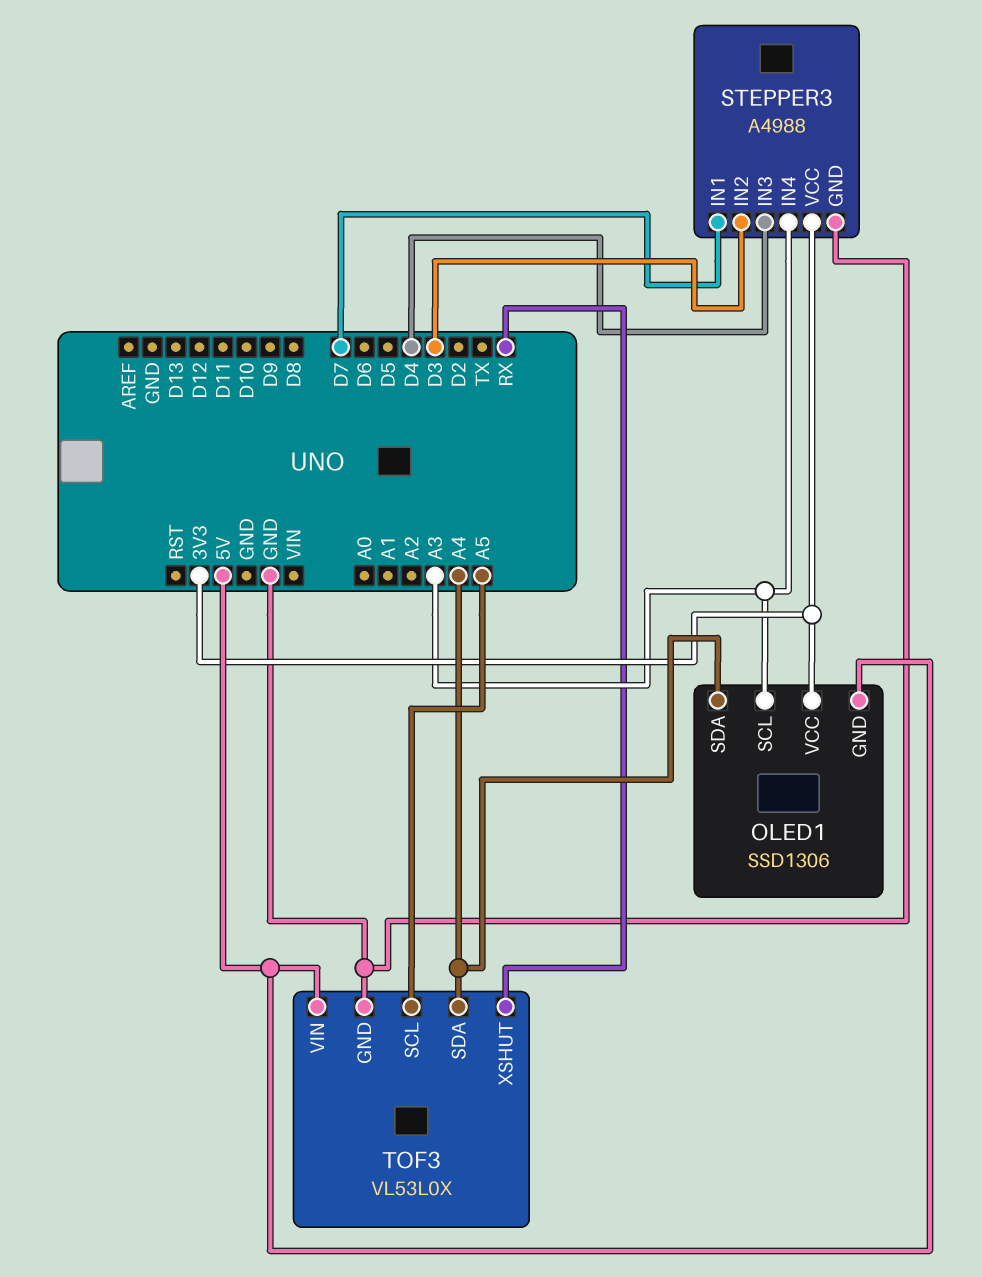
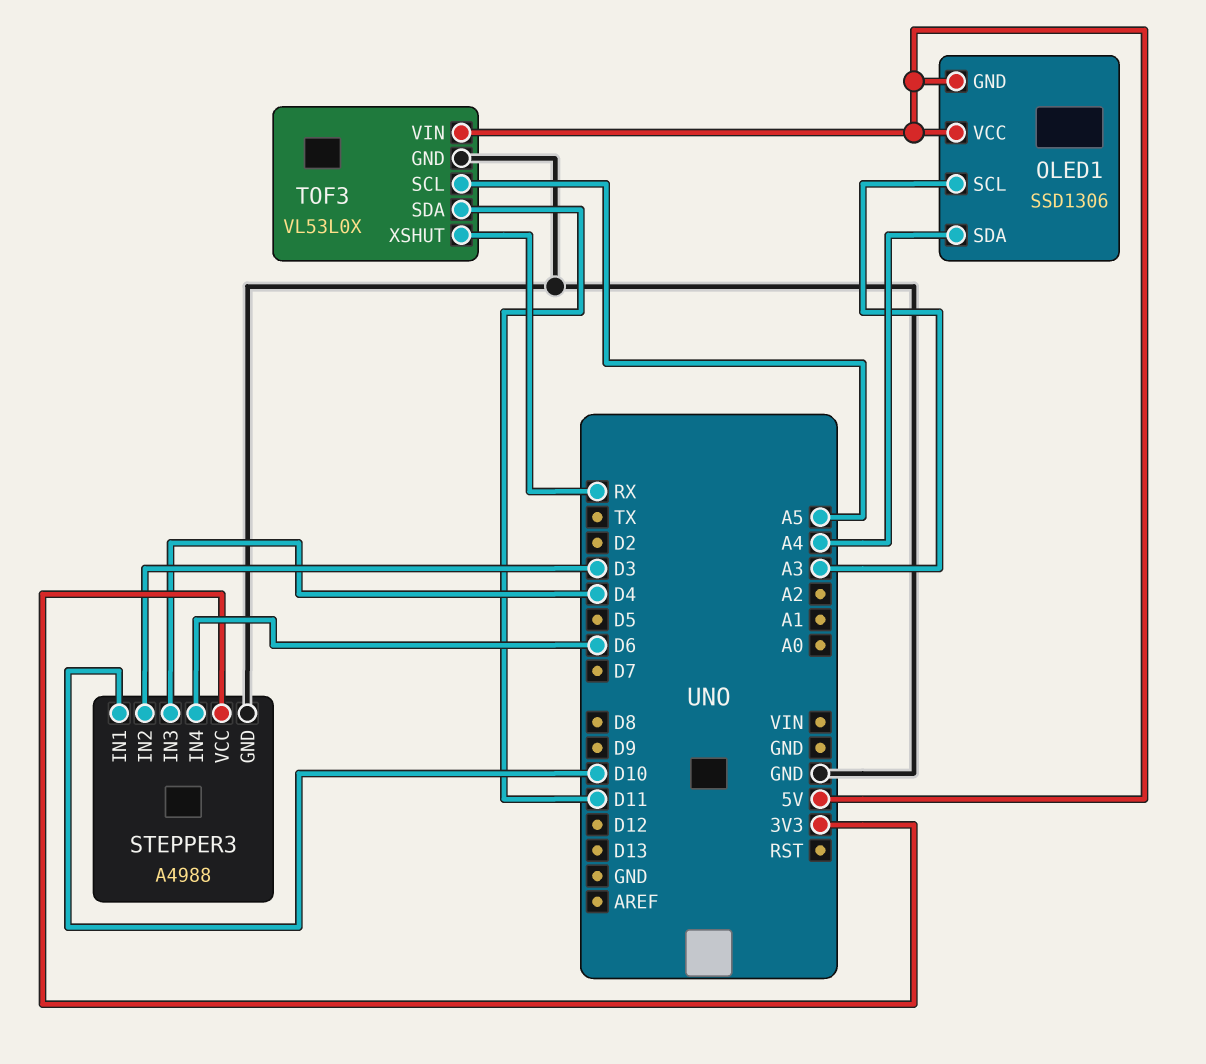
OLED1 pin VCC: 3V3 -> 5V
STEPPER3 pin IN1: D7 -> D10
STEPPER3 pin IN4: A3 -> D6
TOF3 pin SDA: A4 -> D11

